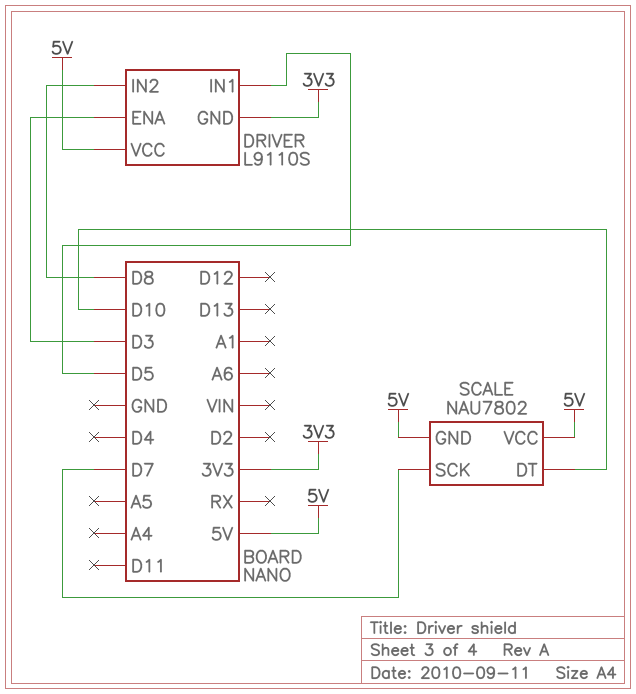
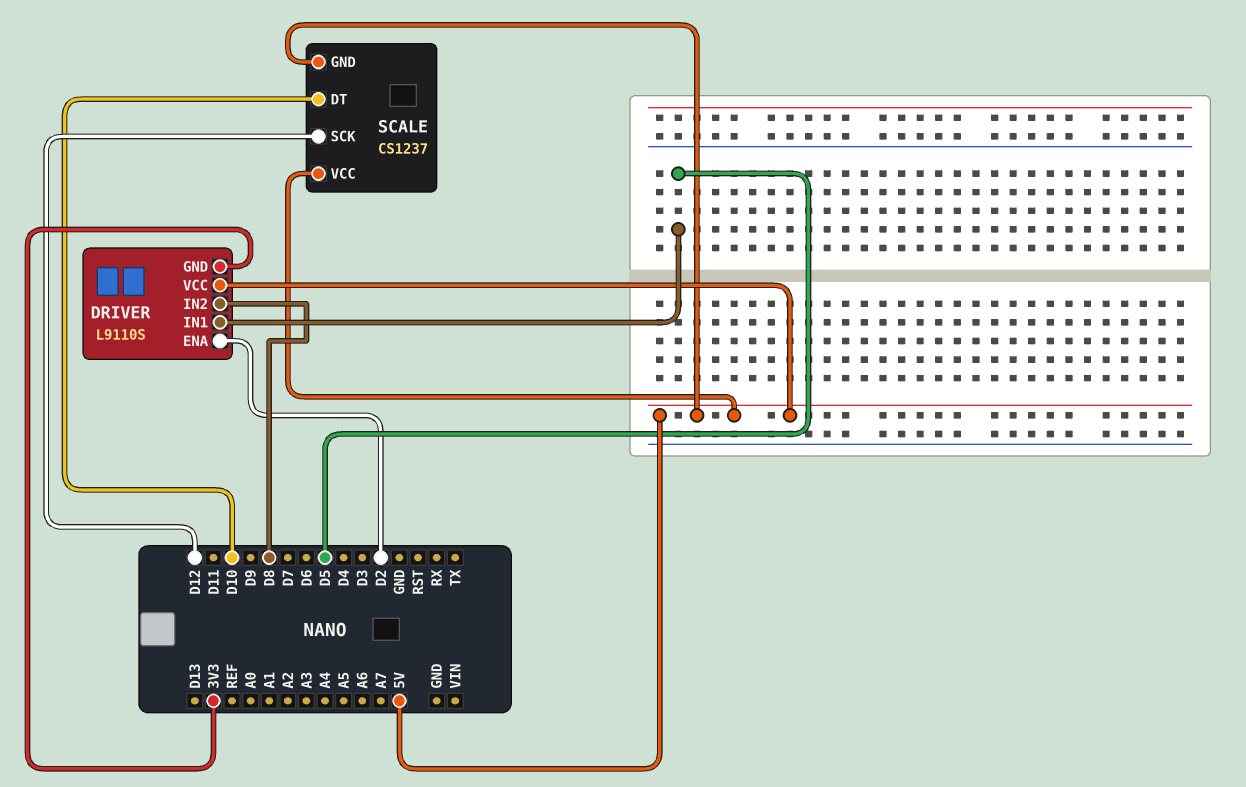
DRIVER pin ENA: D3 -> D2
SCALE: NAU7802 -> CS1237
SCALE pin SCK: D7 -> D12

